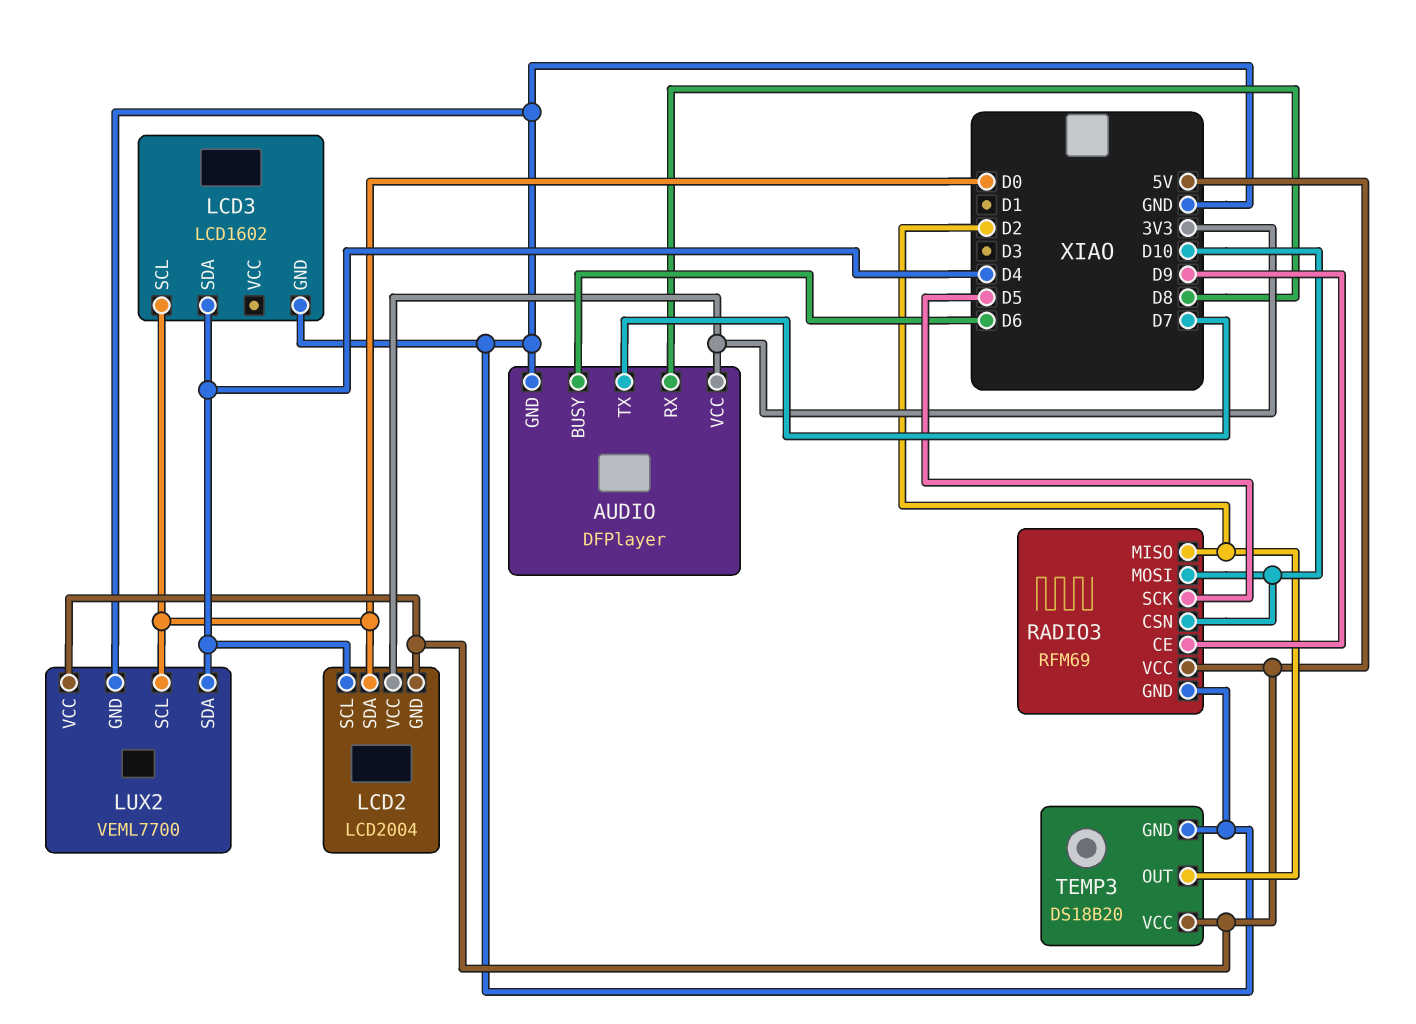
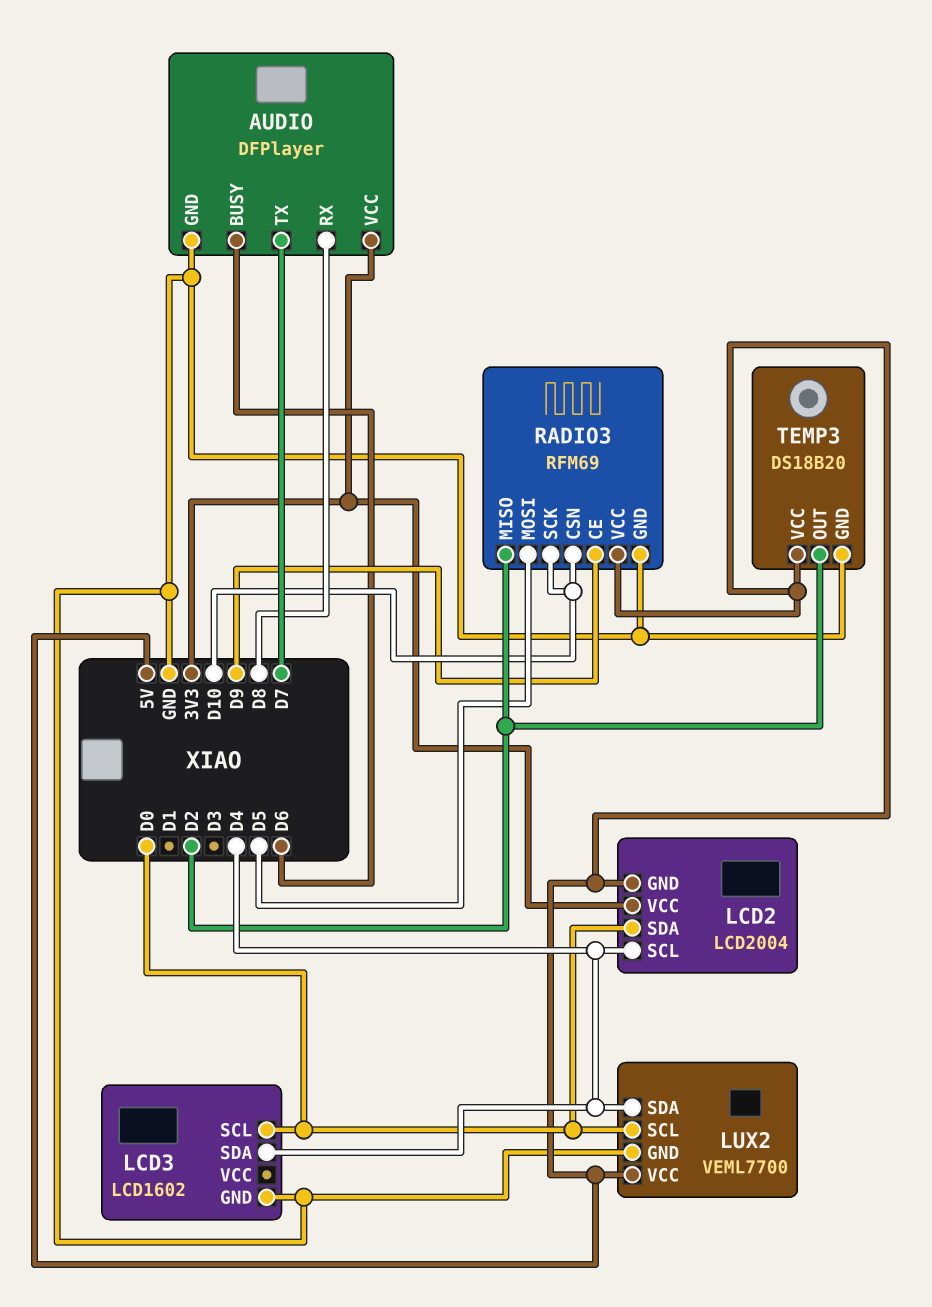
RADIO3 pin MOSI: D10 -> D5
RADIO3 pin SCK: D5 -> D10

